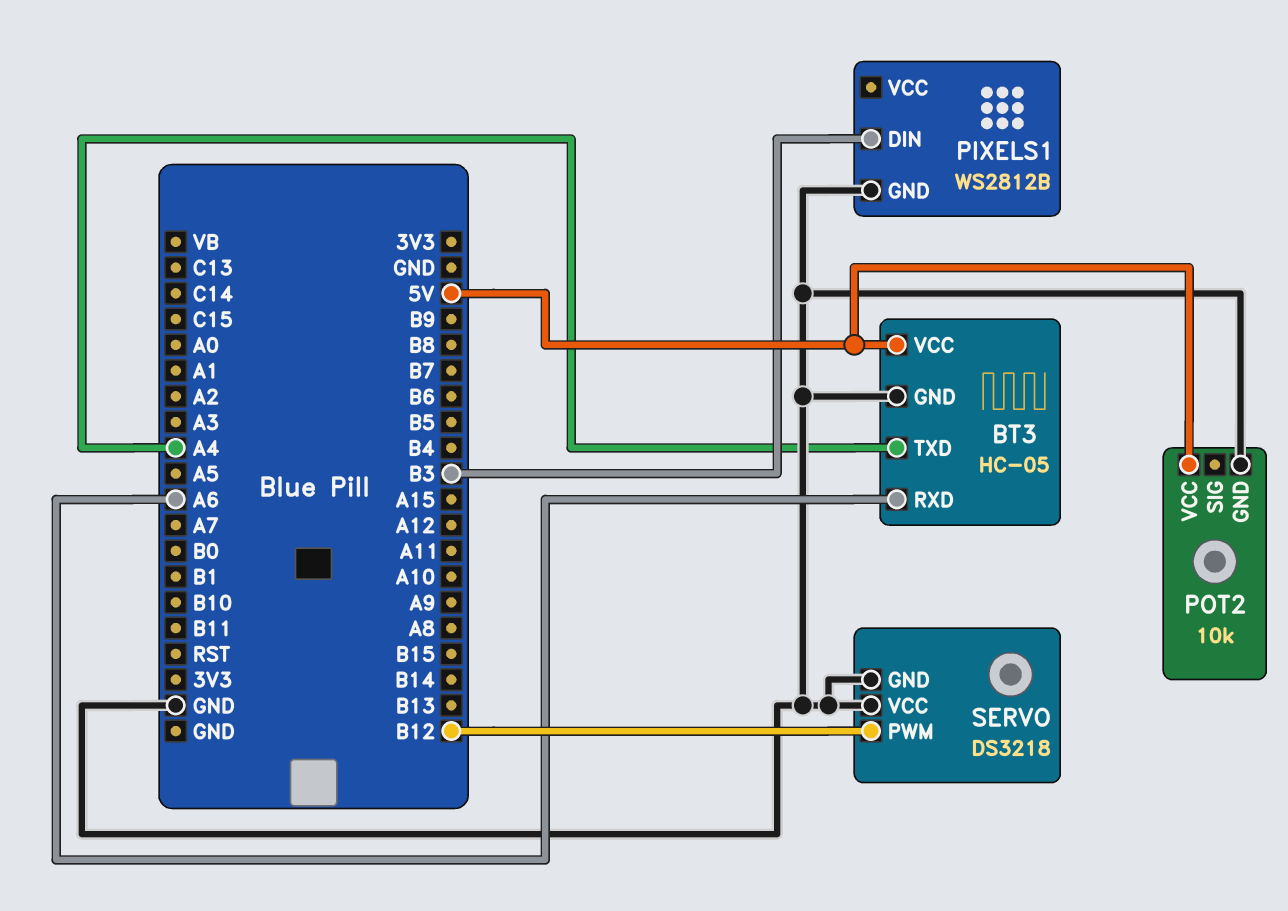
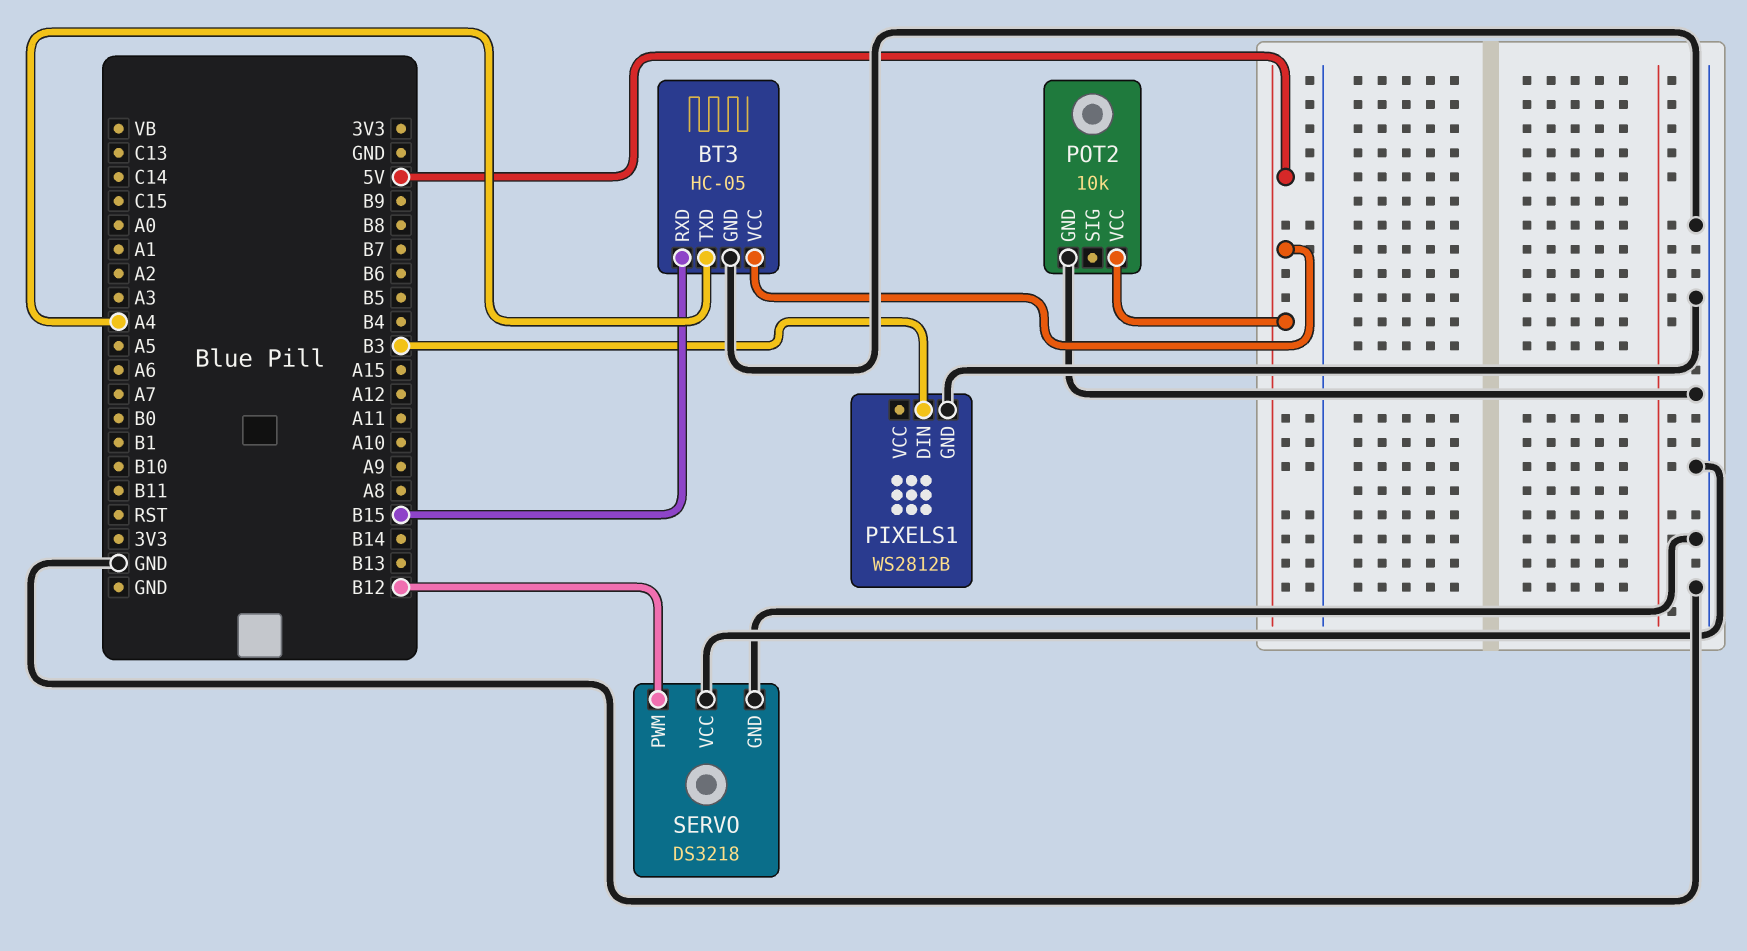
BT3 pin RXD: A6 -> B15

